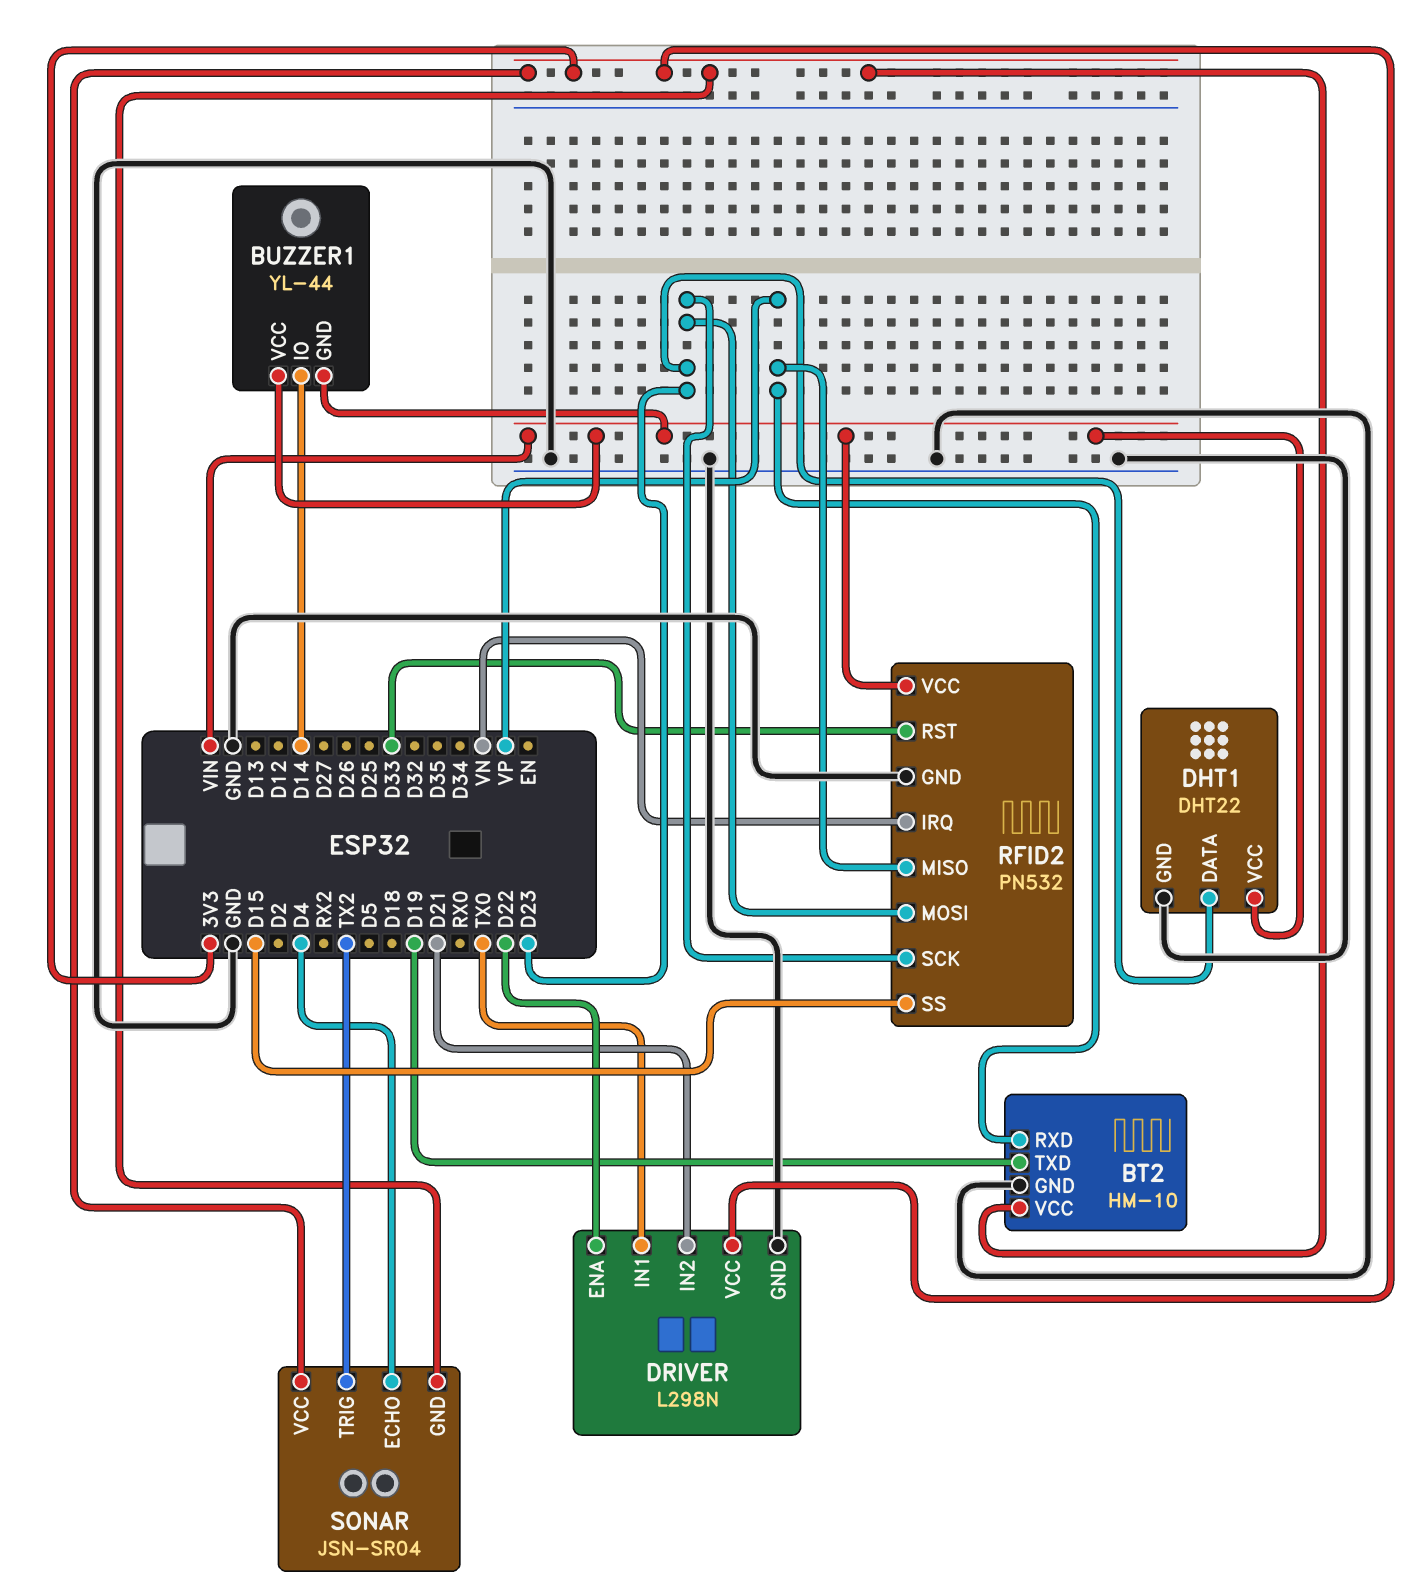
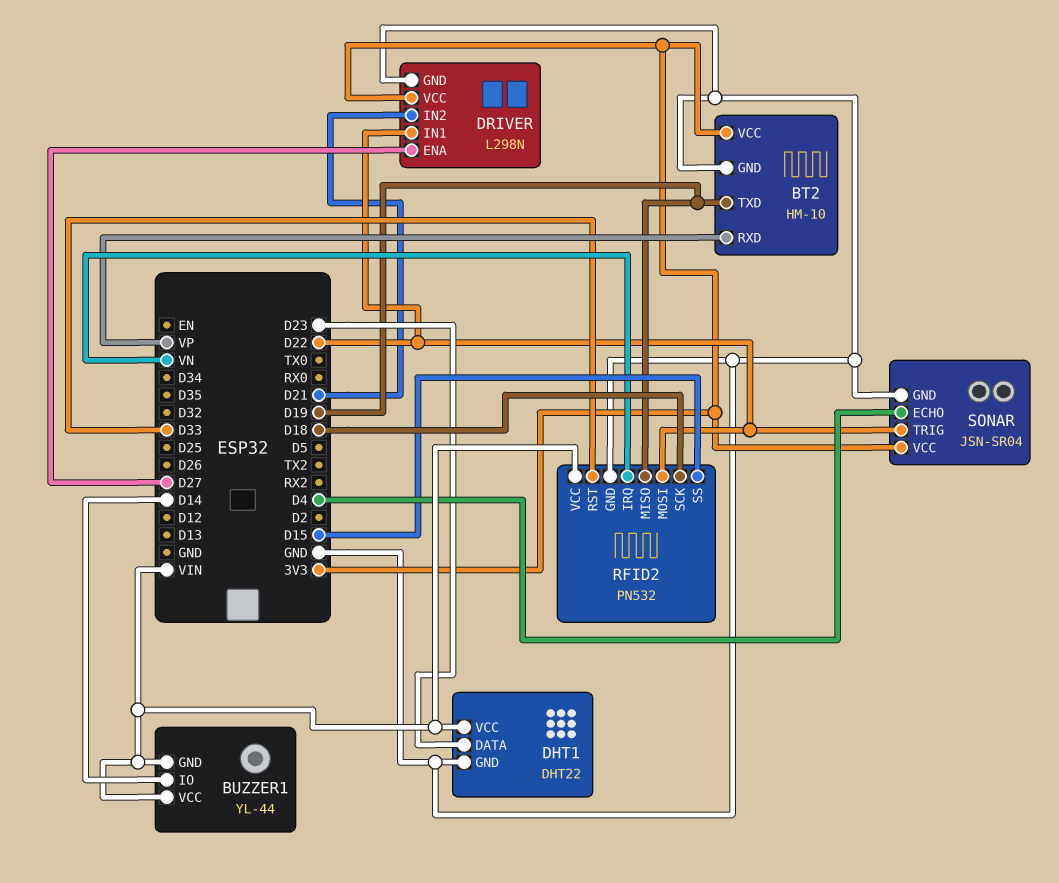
DRIVER pin ENA: D22 -> D27
DRIVER pin IN1: TX0 -> D22
RFID2 pin MISO: VP -> D19
RFID2 pin MOSI: D23 -> D22
RFID2 pin SCK: D23 -> D18
SONAR pin GND: 3V3 -> GND
SONAR pin TRIG: TX2 -> D22

